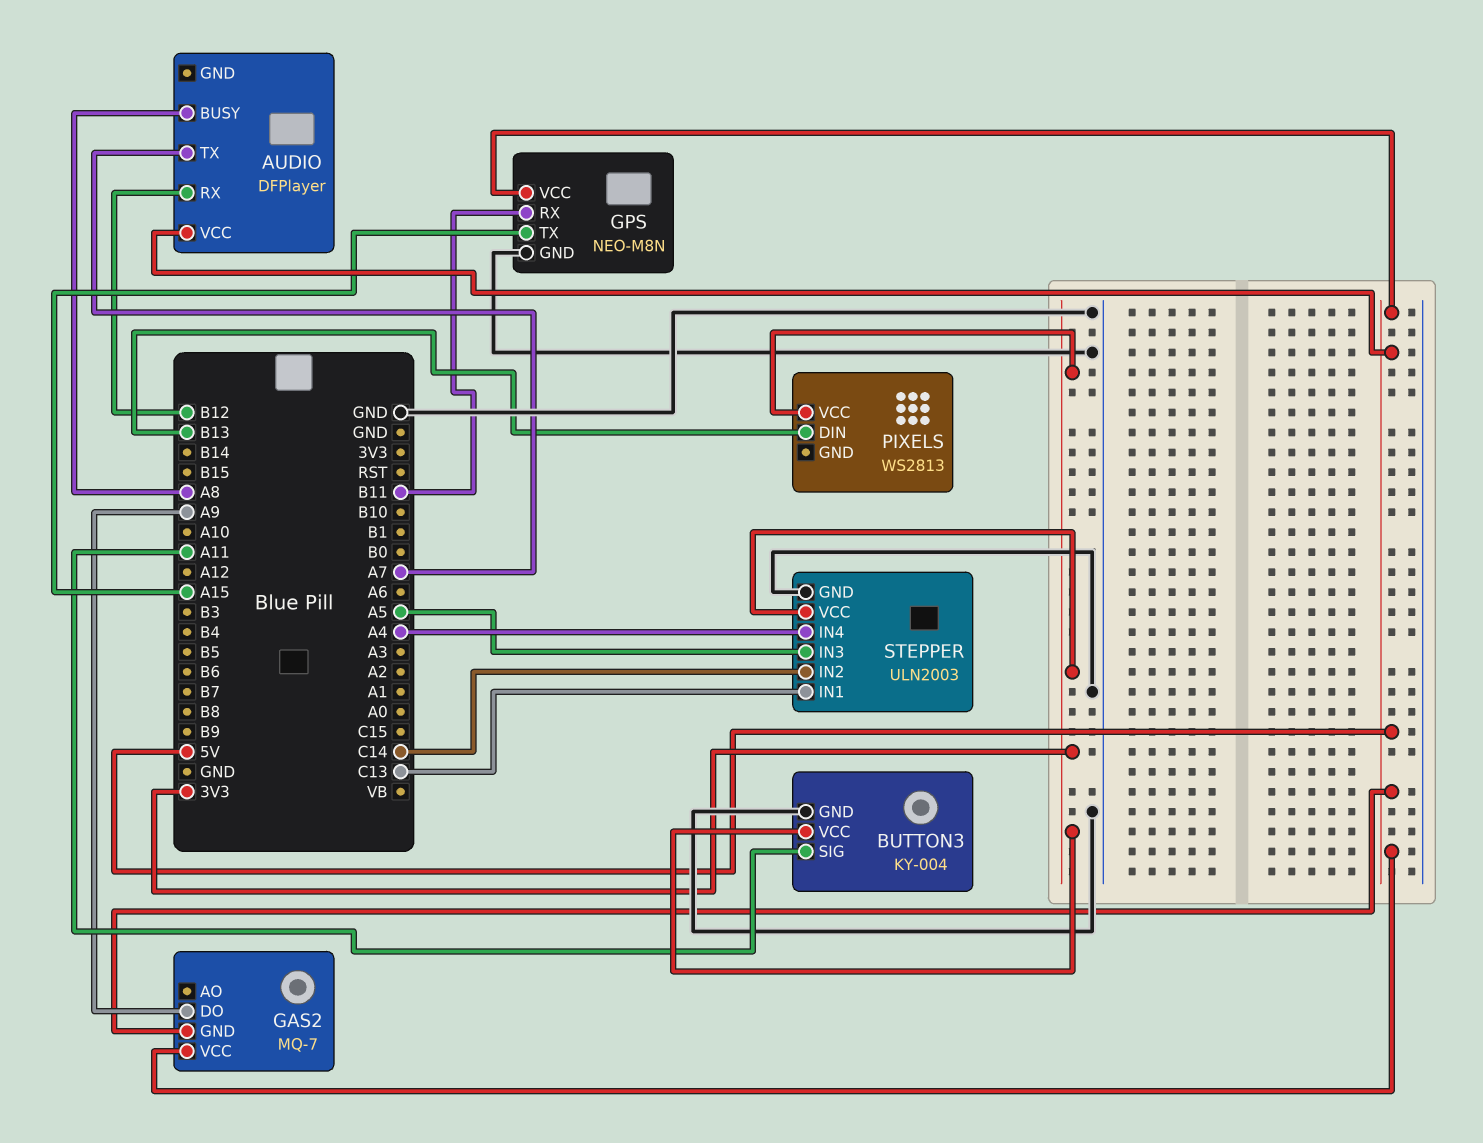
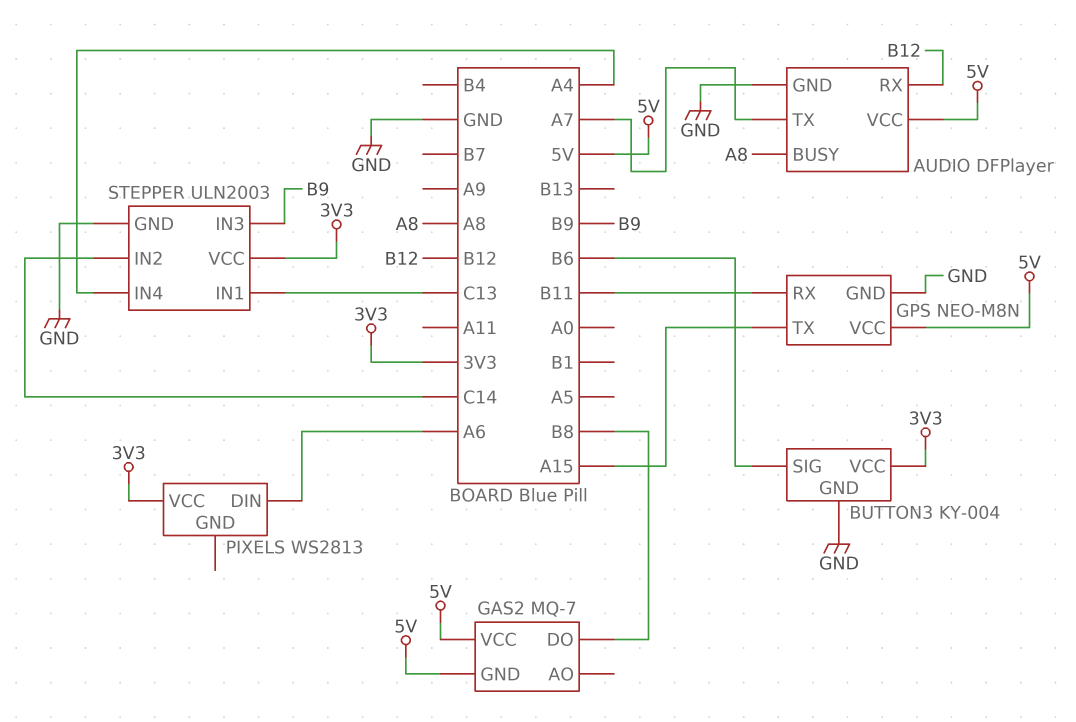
AUDIO pin GND: none -> GND
BUTTON3 pin SIG: A11 -> B6
GAS2 pin DO: A9 -> B8
PIXELS pin DIN: B13 -> A6
STEPPER pin IN3: A5 -> B9

